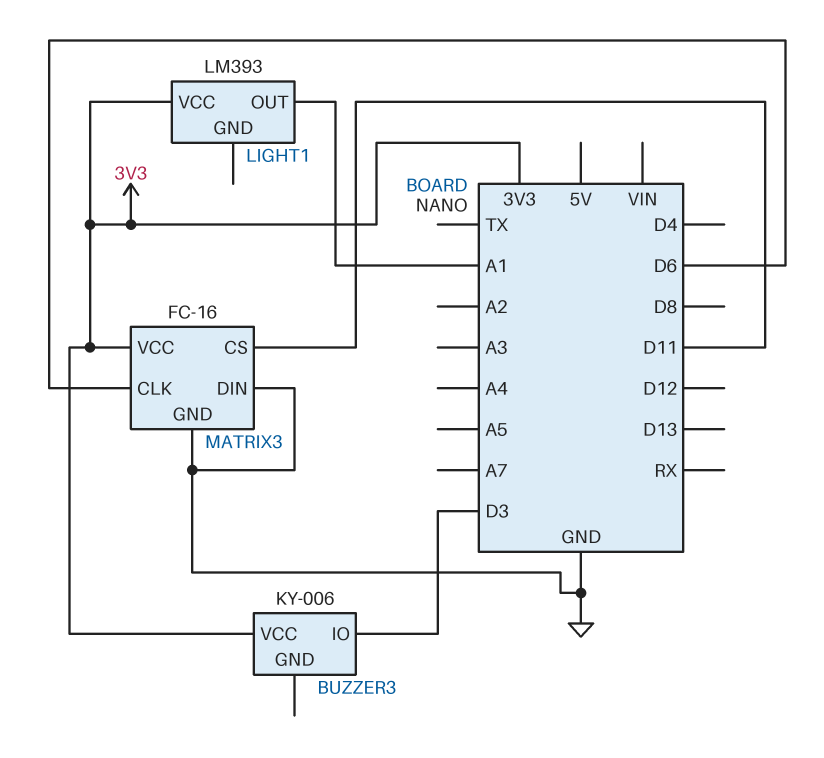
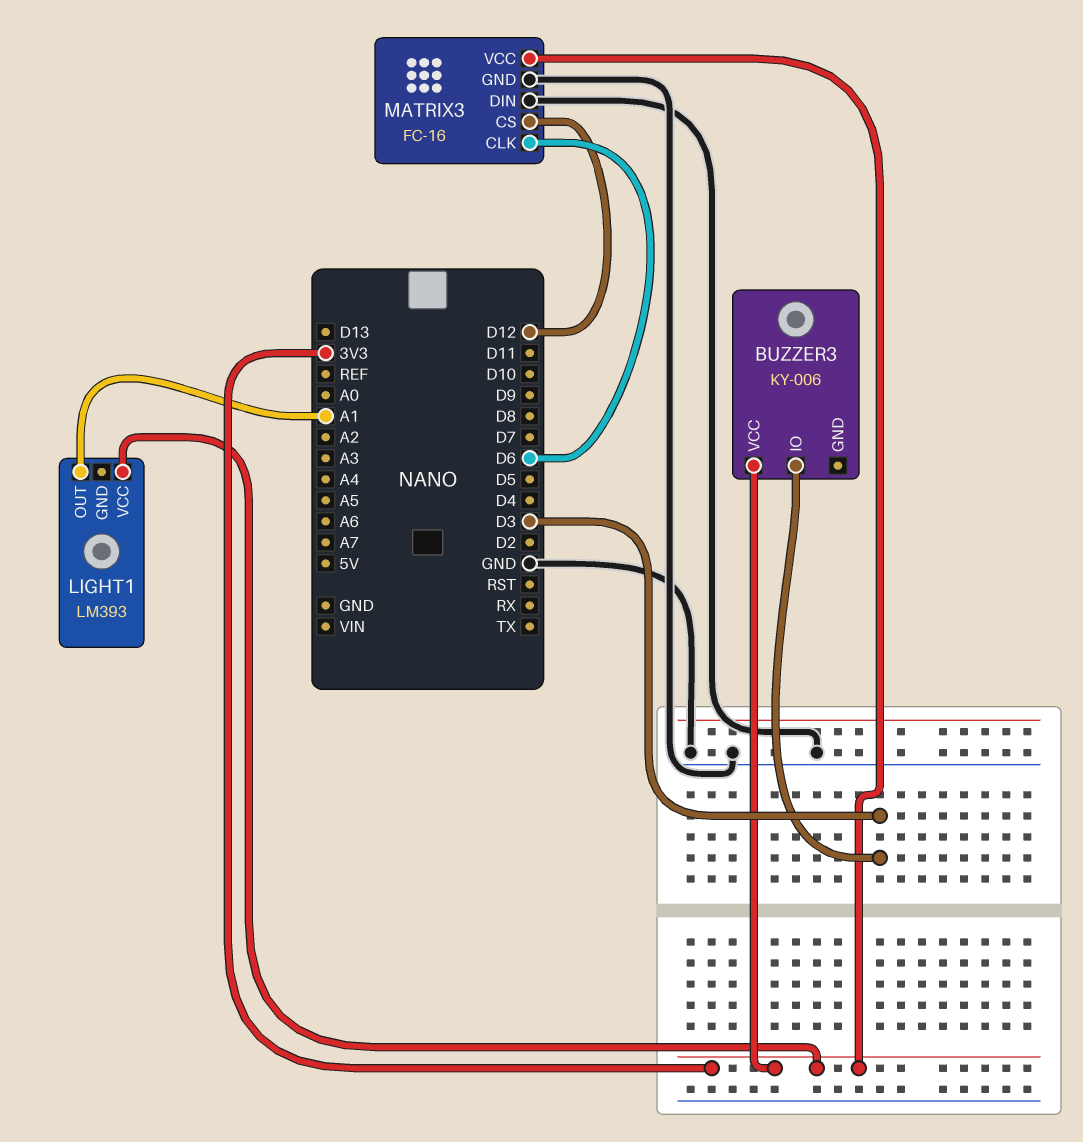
MATRIX3 pin CS: D11 -> D12

